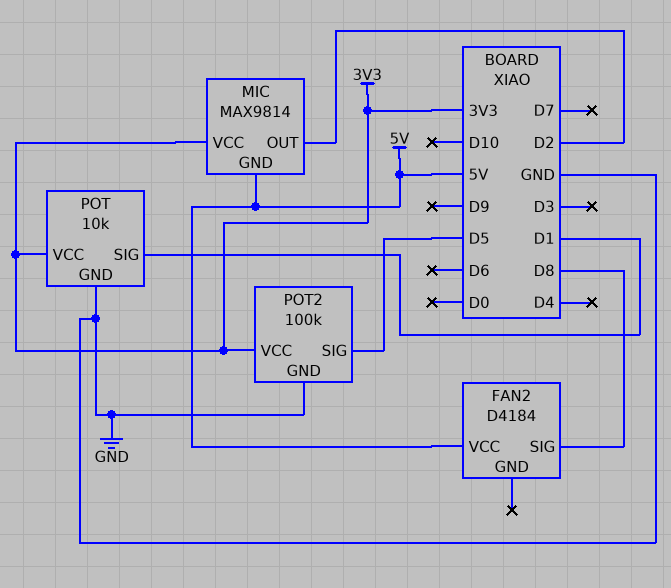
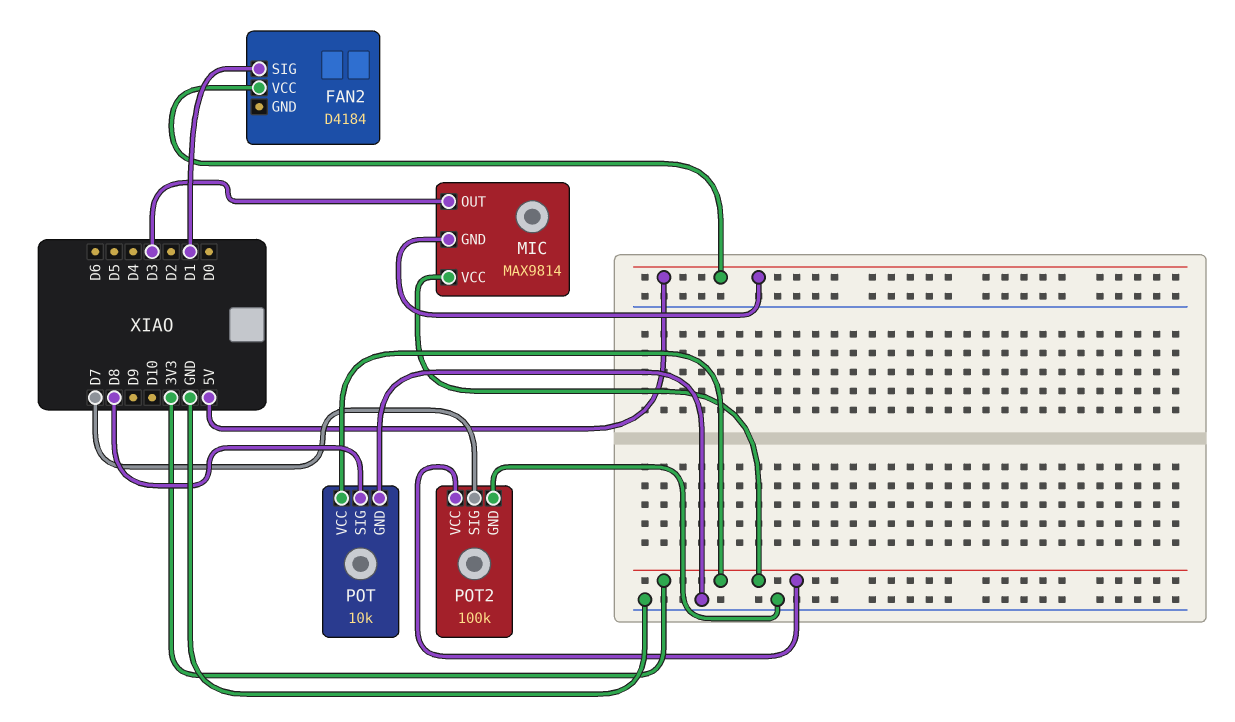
FAN2 pin SIG: D8 -> D1
MIC pin OUT: D2 -> D3
POT pin SIG: D1 -> D8
POT2 pin SIG: D5 -> D7

